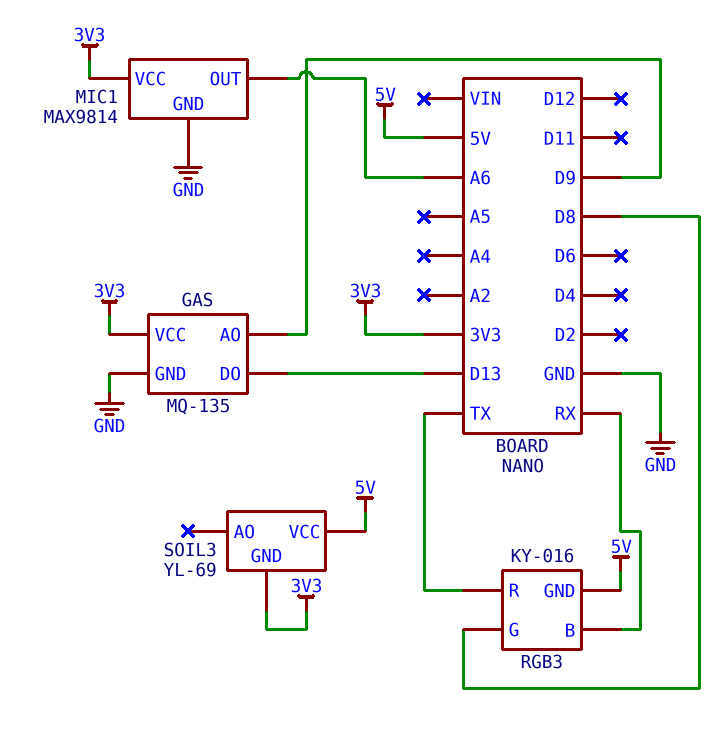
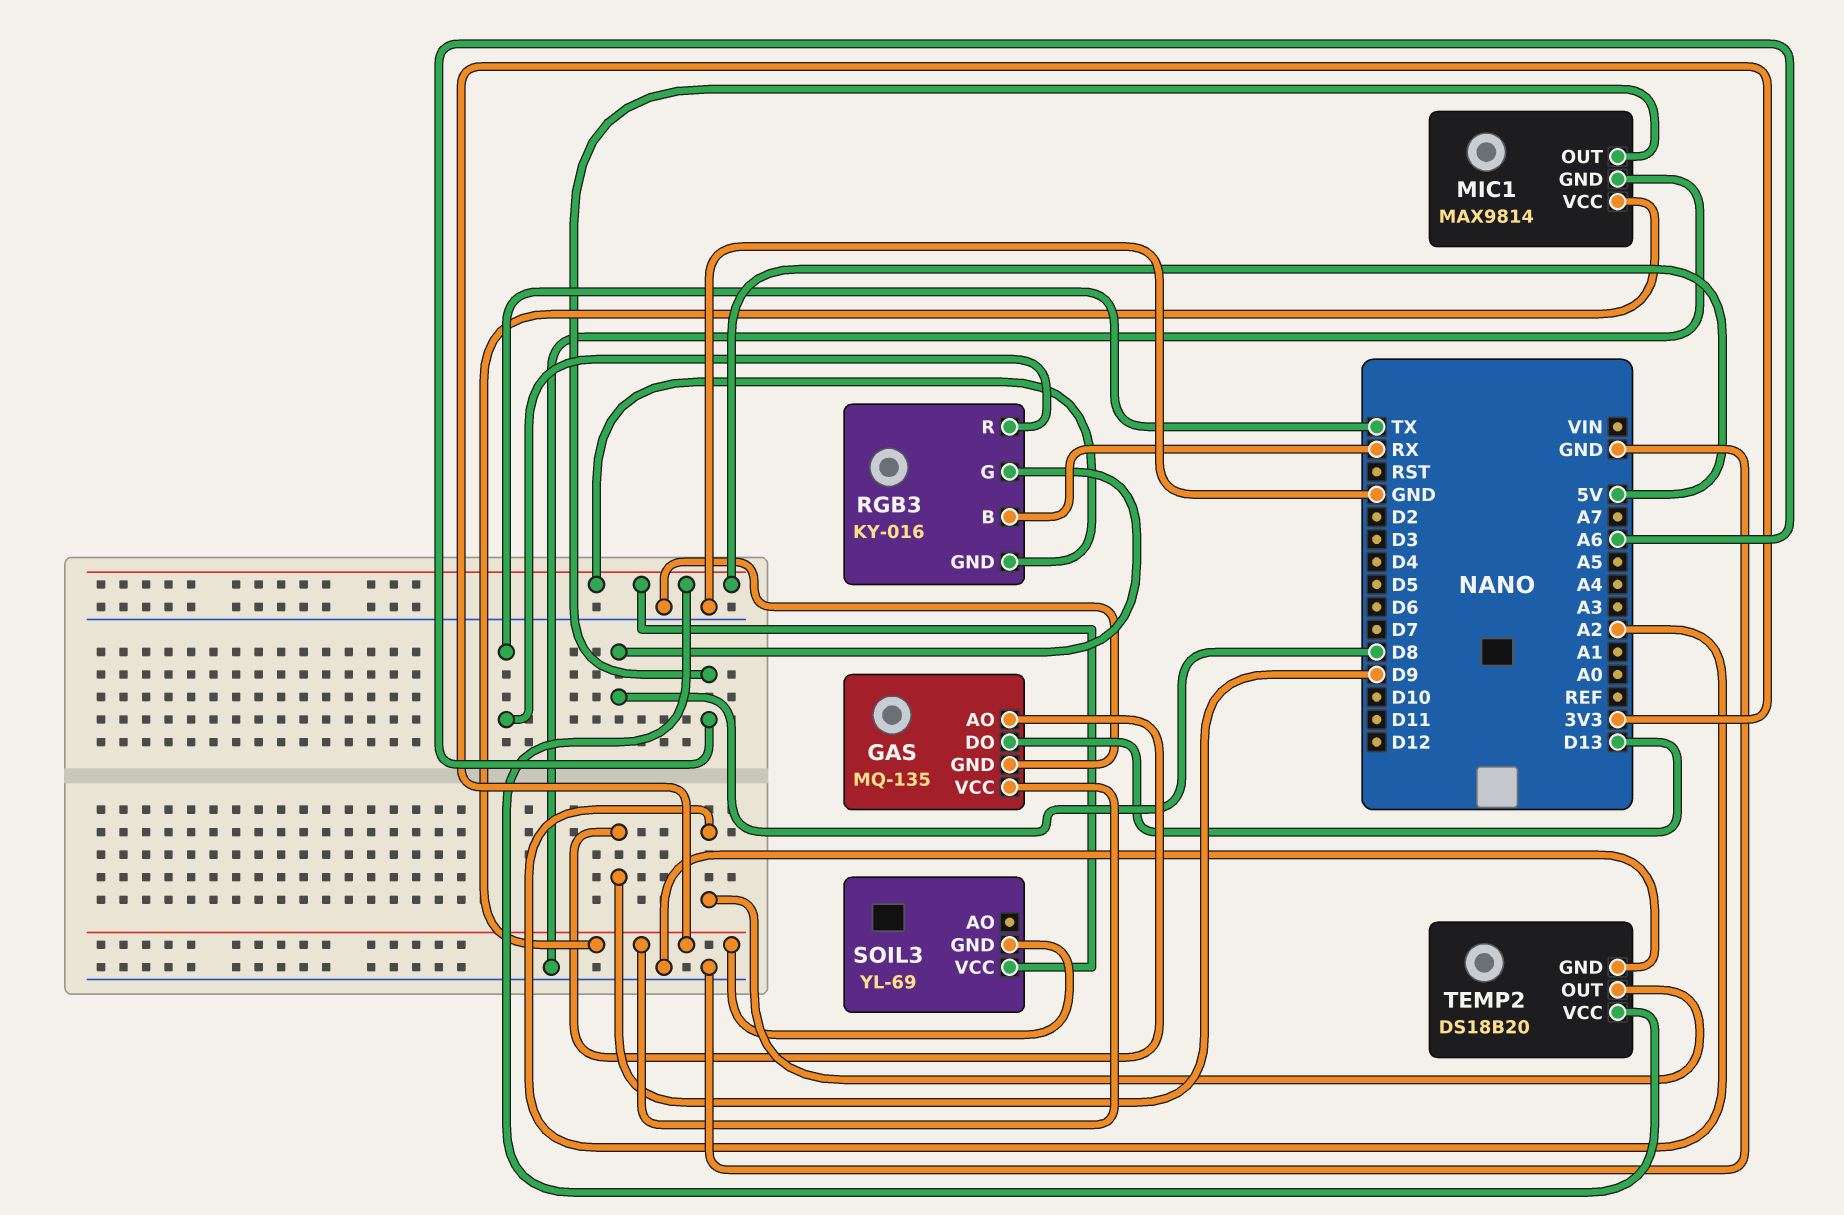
TEMP2: none -> DS18B20
TEMP2 pin GND: none -> GND
TEMP2 pin OUT: none -> A2
TEMP2 pin VCC: none -> 5V

